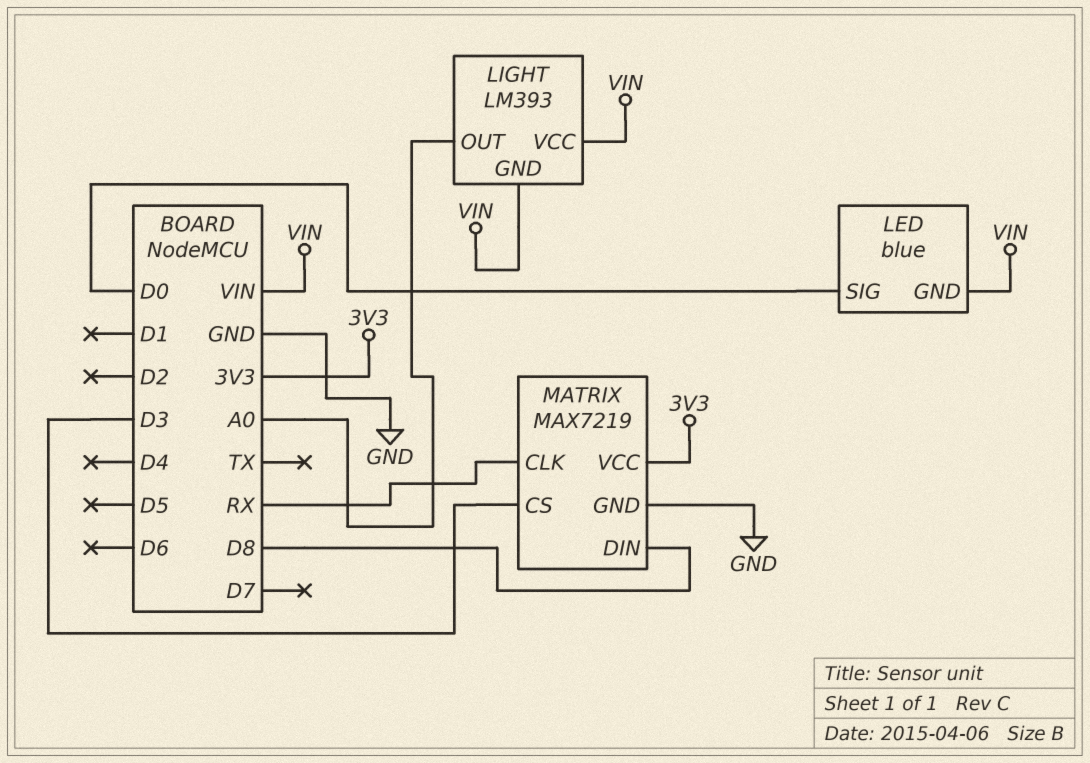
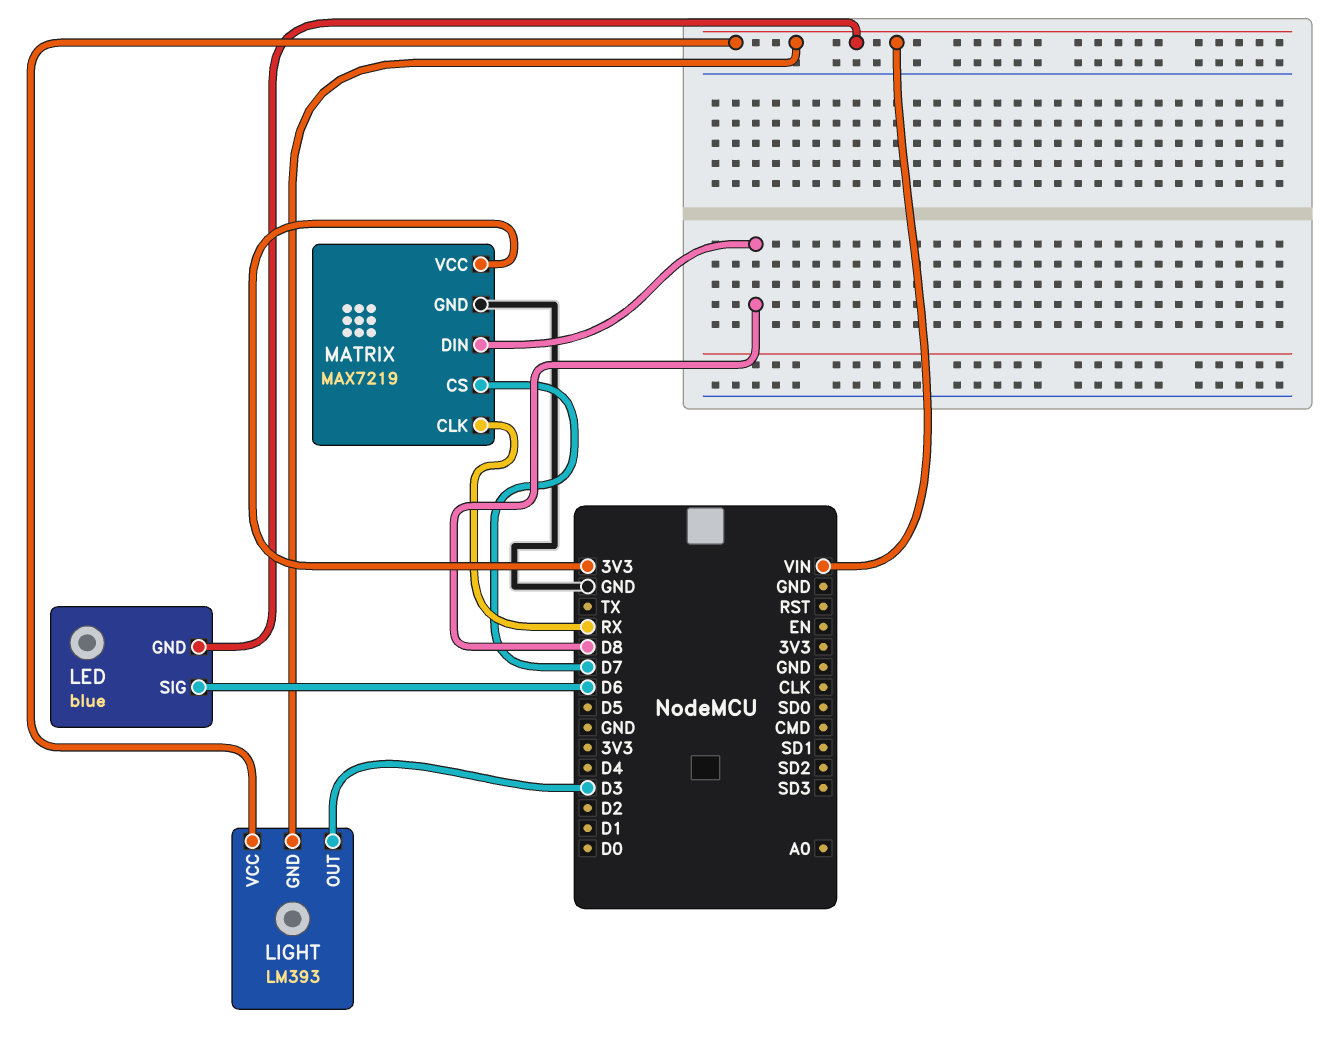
LED pin SIG: D0 -> D6
LIGHT pin OUT: A0 -> D3
MATRIX pin CS: D3 -> D7

